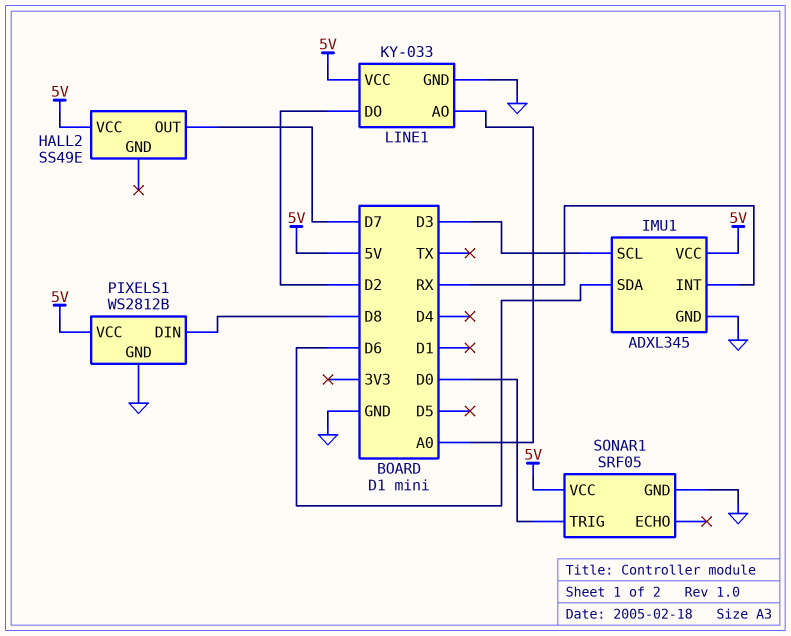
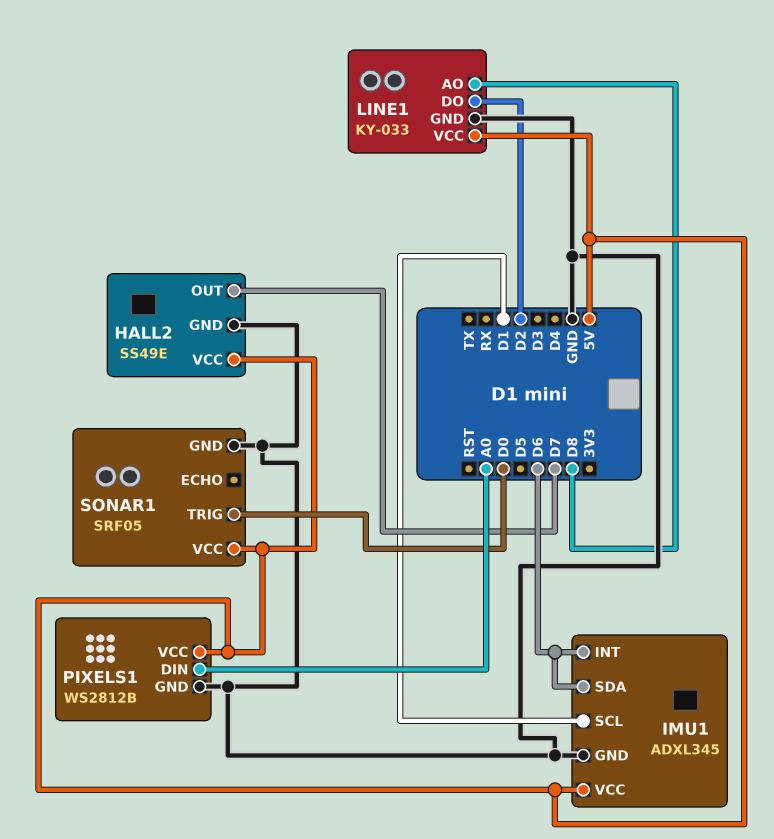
HALL2 pin GND: none -> GND
IMU1 pin INT: RX -> D6
IMU1 pin SCL: D3 -> D1
LINE1 pin AO: A0 -> D8
PIXELS1 pin DIN: D8 -> A0

